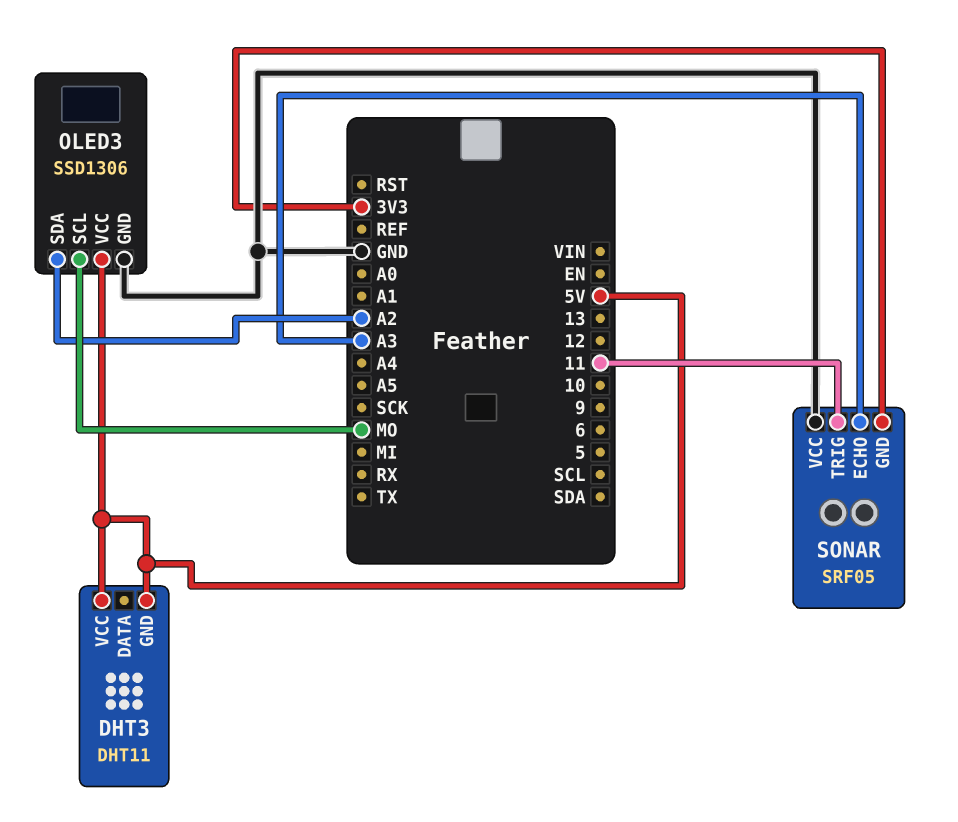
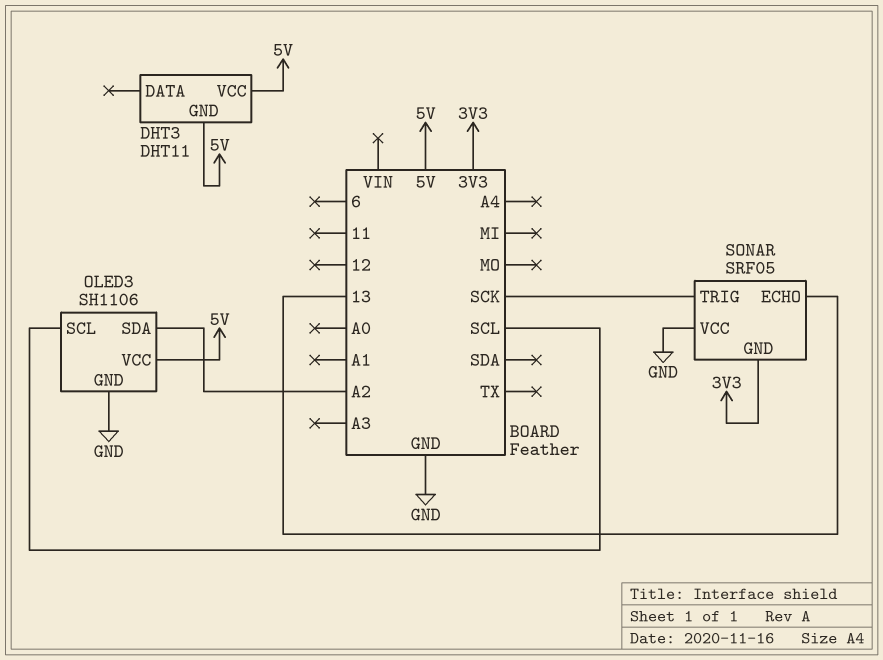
OLED3: SSD1306 -> SH1106
OLED3 pin SCL: MO -> SCL
SONAR pin ECHO: A3 -> 13
SONAR pin TRIG: 11 -> SCK

